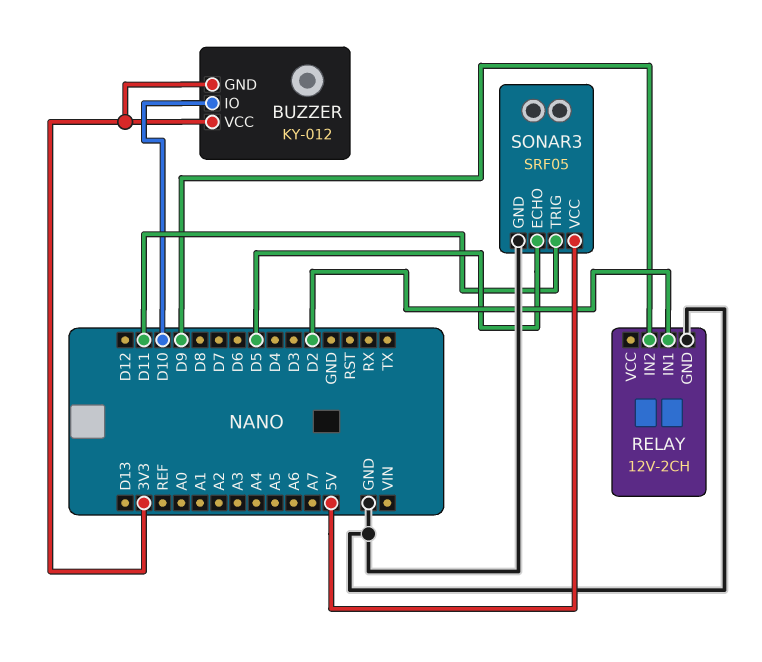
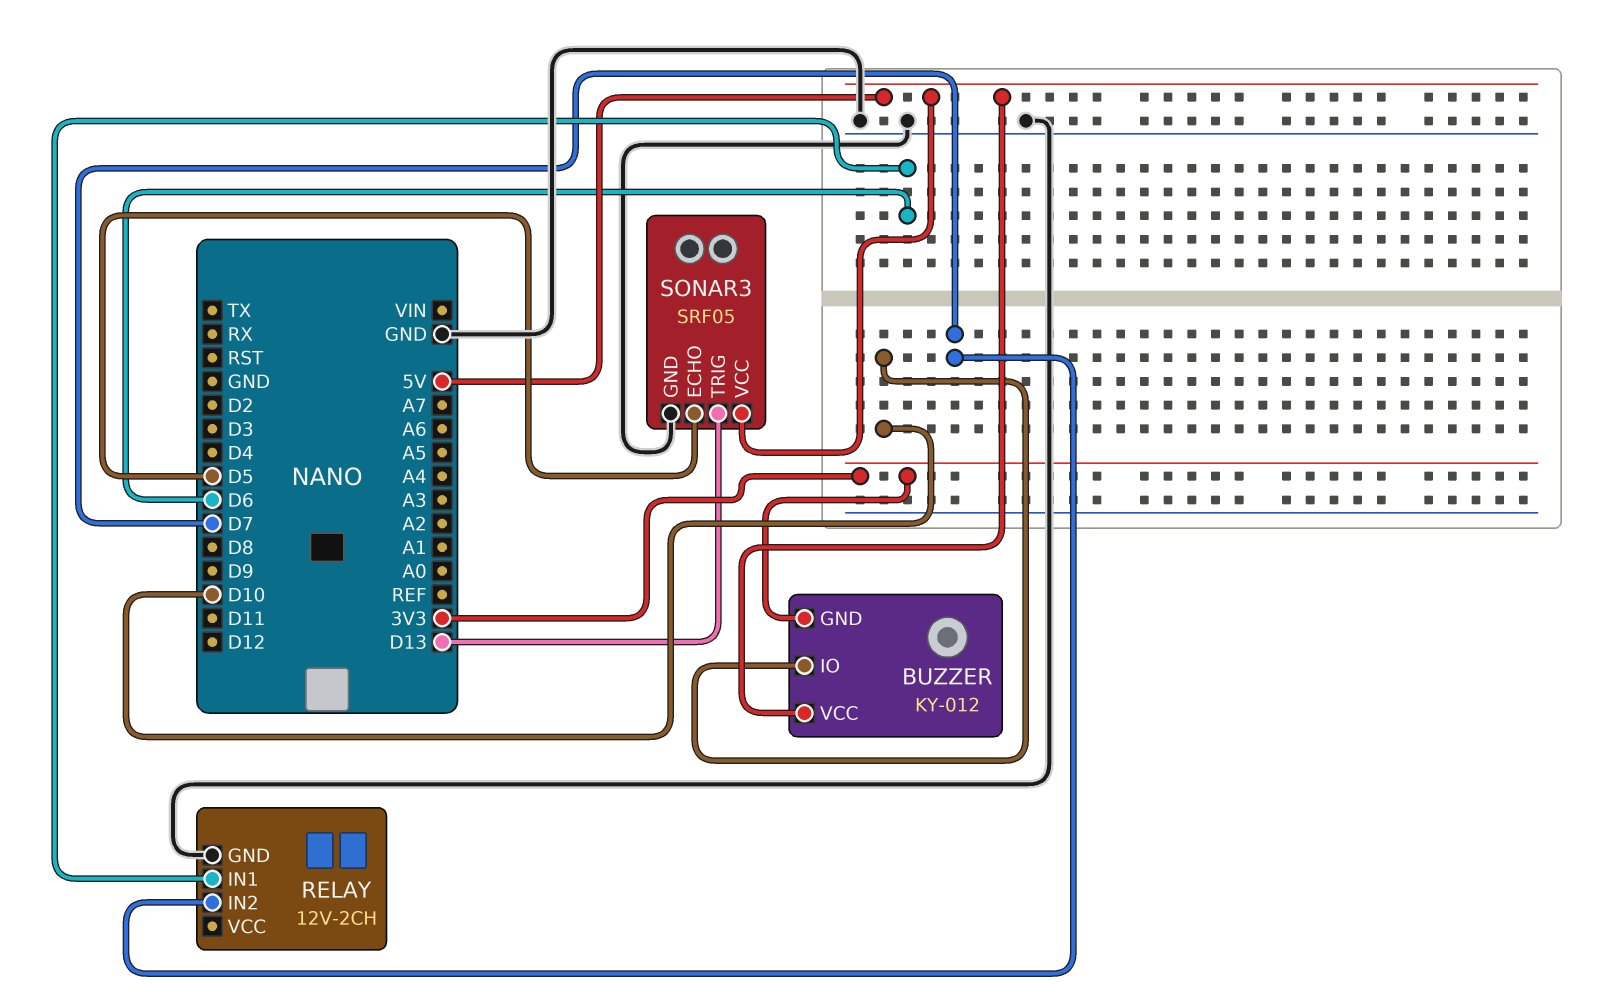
BUZZER pin VCC: 3V3 -> 5V
RELAY pin IN1: D2 -> D6
RELAY pin IN2: D9 -> D7
SONAR3 pin TRIG: D11 -> D13

